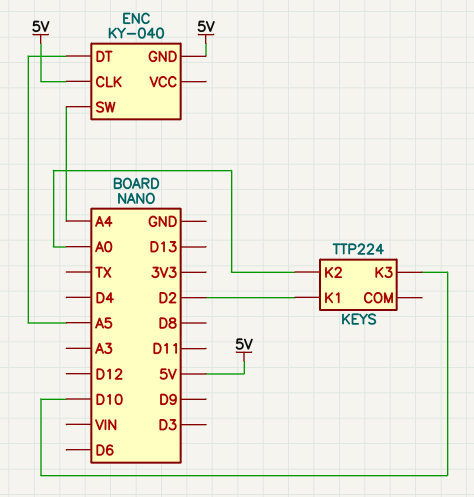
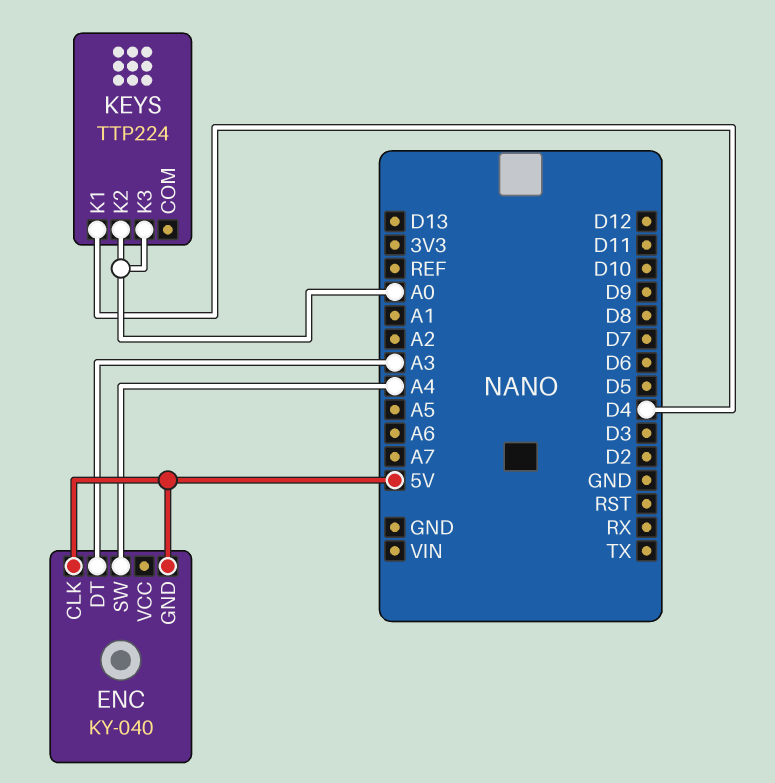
ENC pin DT: A5 -> A3
KEYS pin K1: D2 -> D4
KEYS pin K3: D10 -> A0

